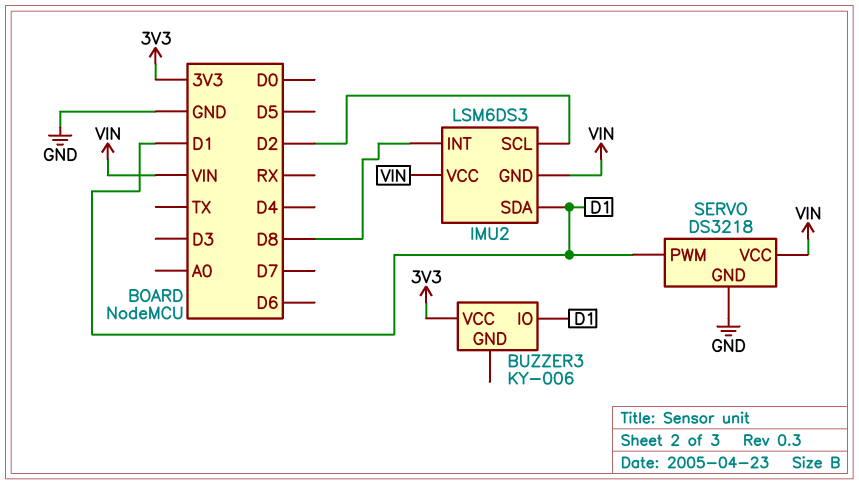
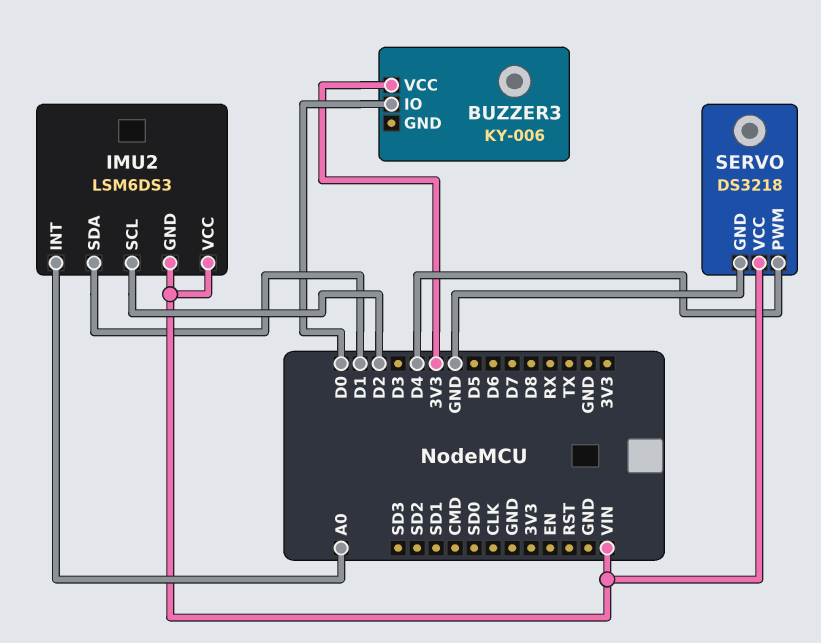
BUZZER3 pin IO: D1 -> D0
IMU2 pin INT: D8 -> A0
SERVO pin PWM: D1 -> D4

